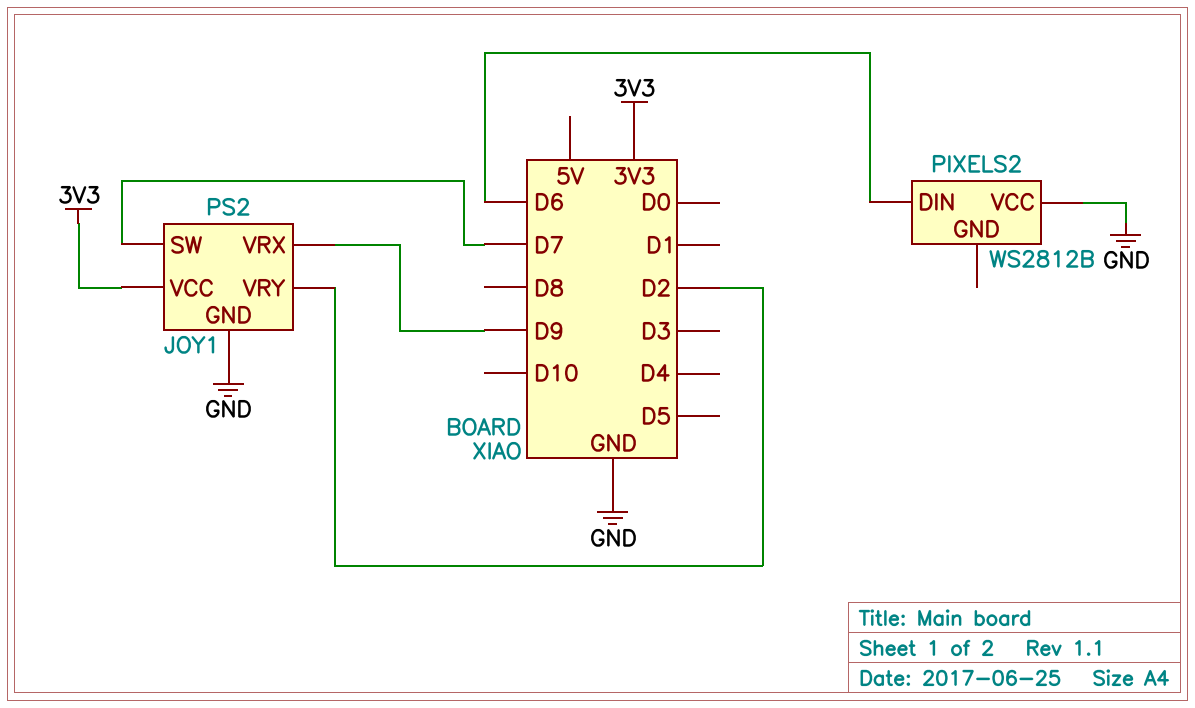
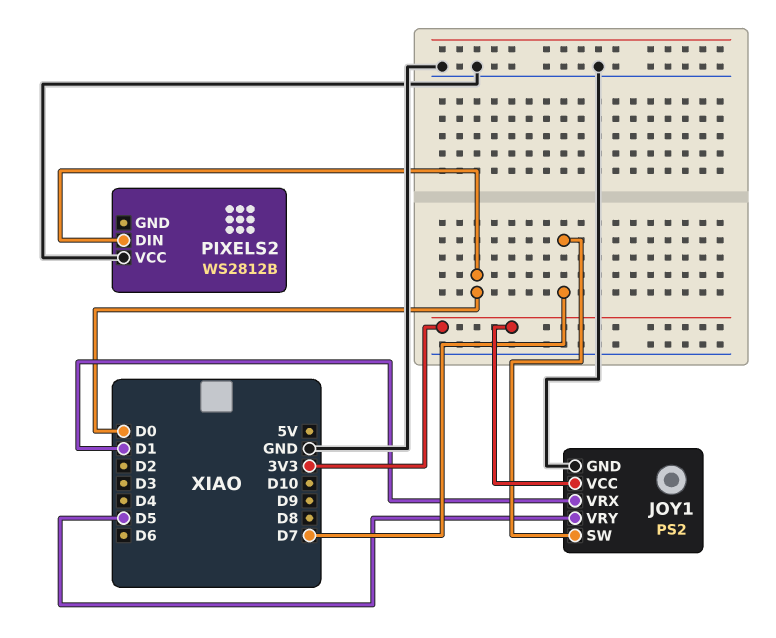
JOY1 pin VRX: D9 -> D1
JOY1 pin VRY: D2 -> D5
PIXELS2 pin DIN: D6 -> D0

